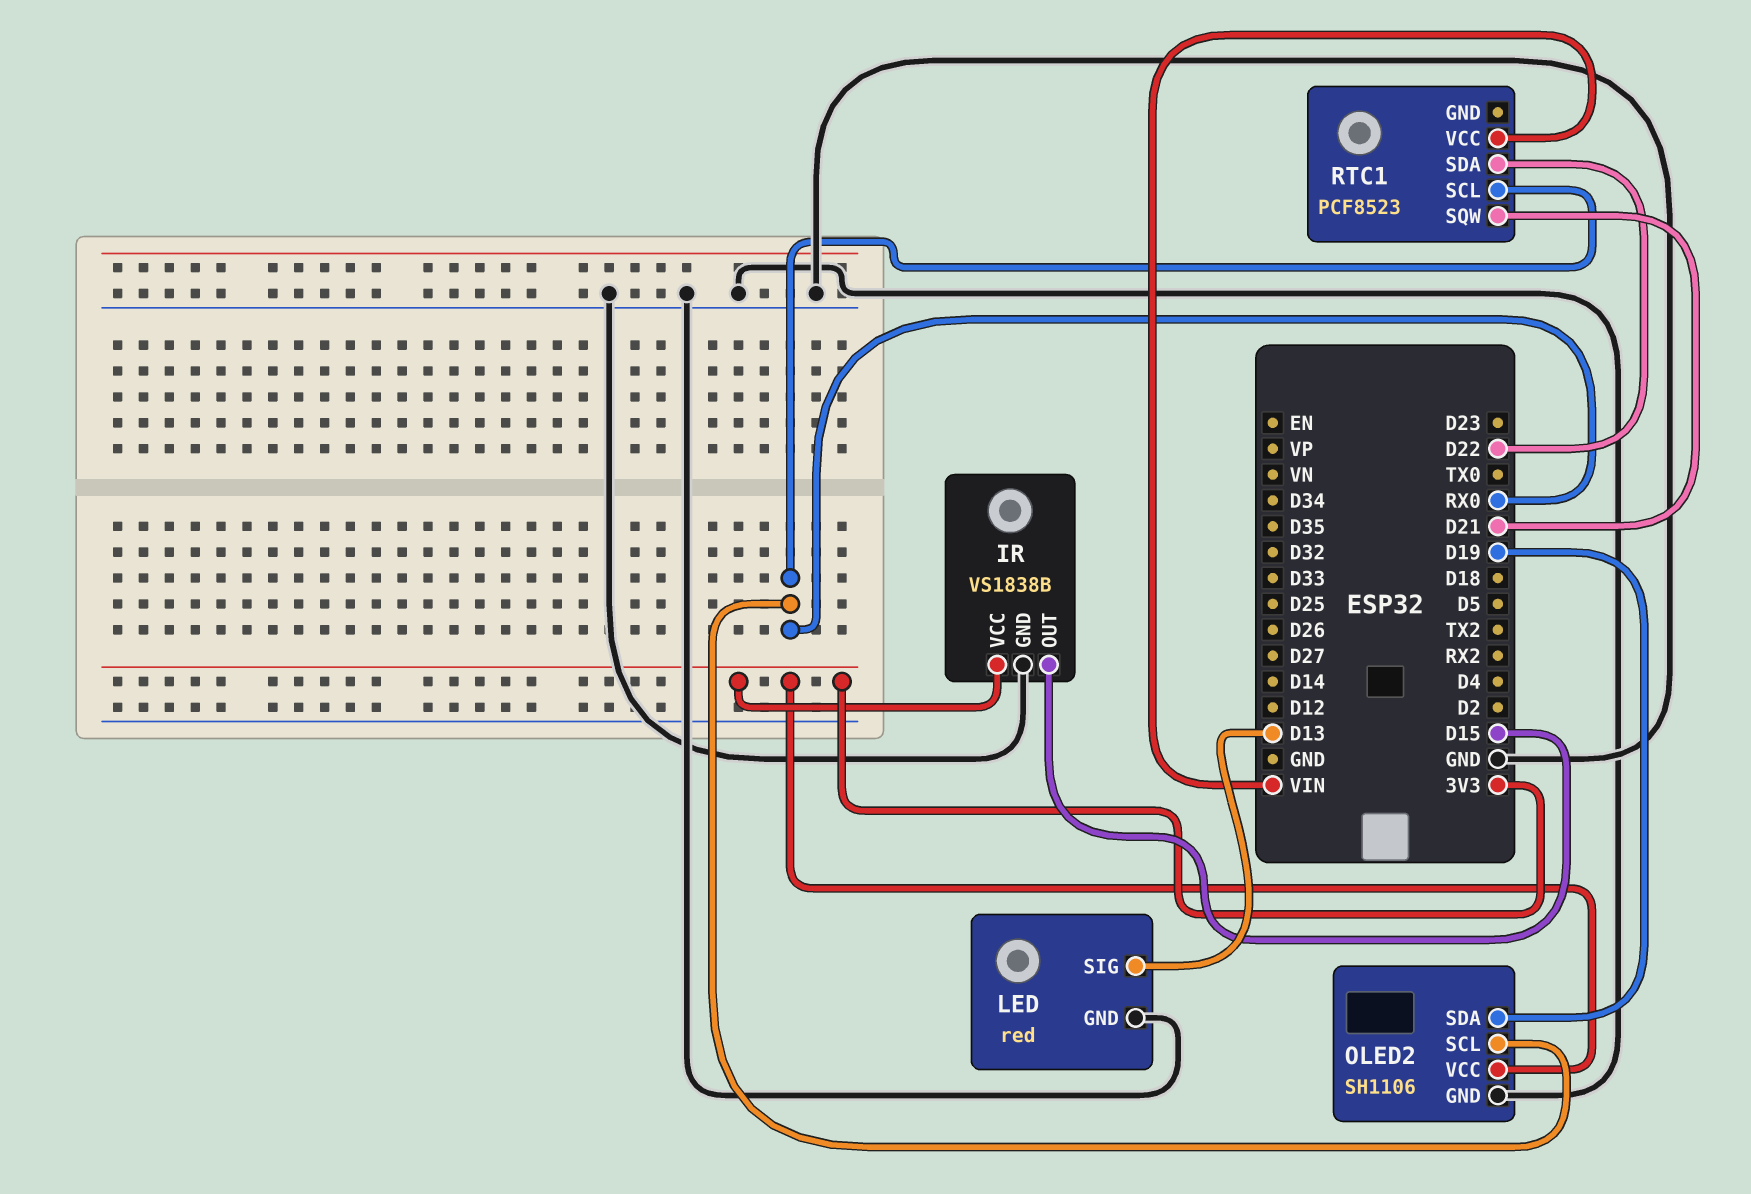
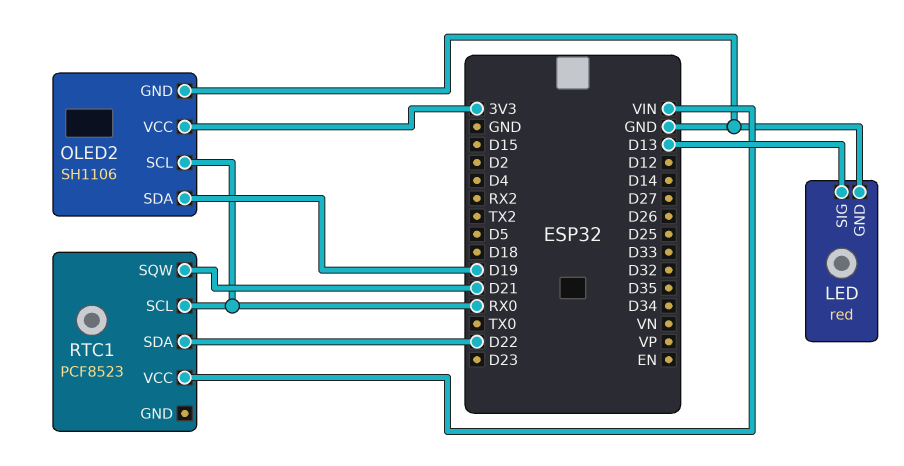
IR: VS1838B -> none
IR pin GND: GND -> none
IR pin OUT: D15 -> none
IR pin VCC: 3V3 -> none

